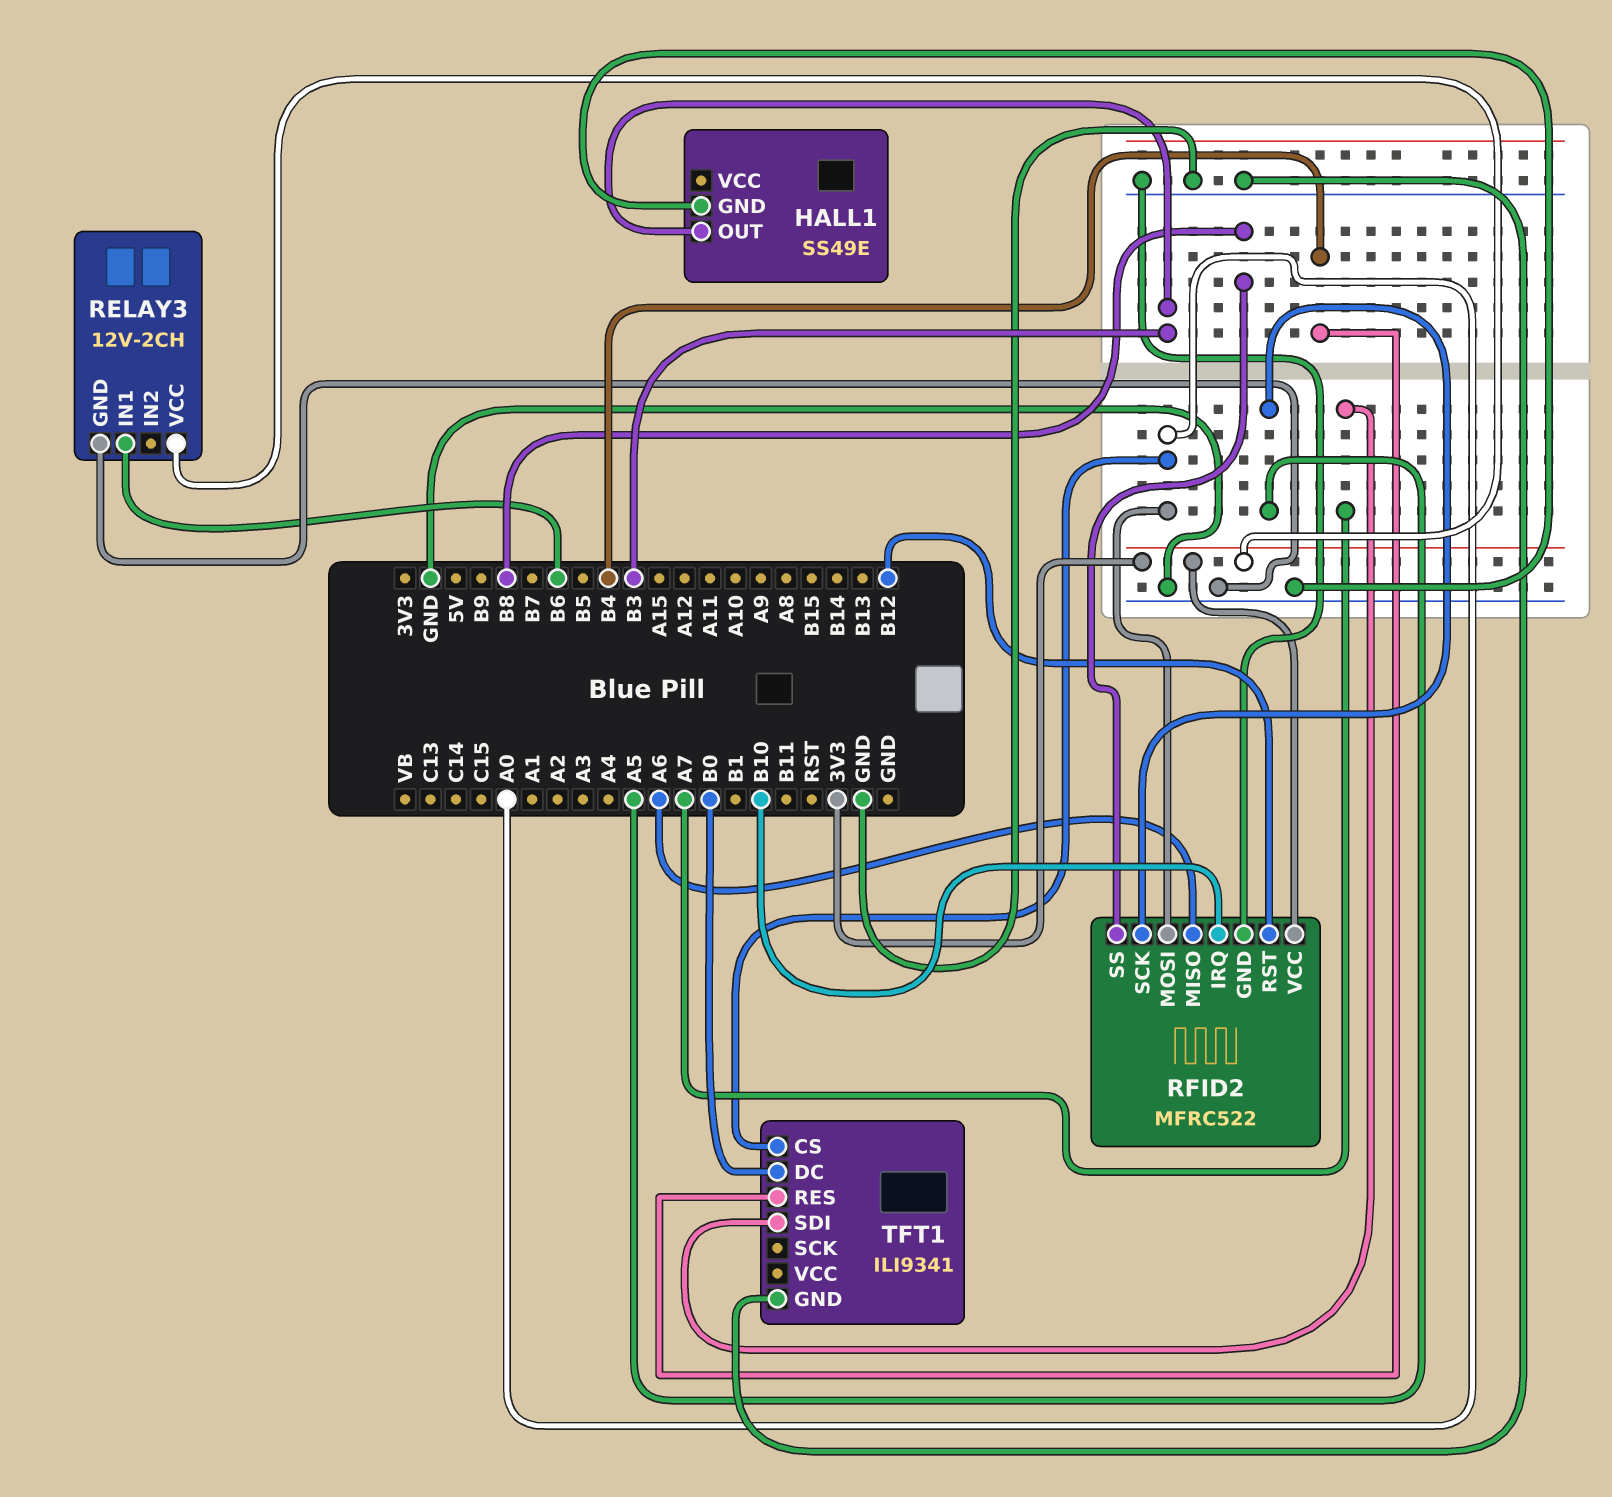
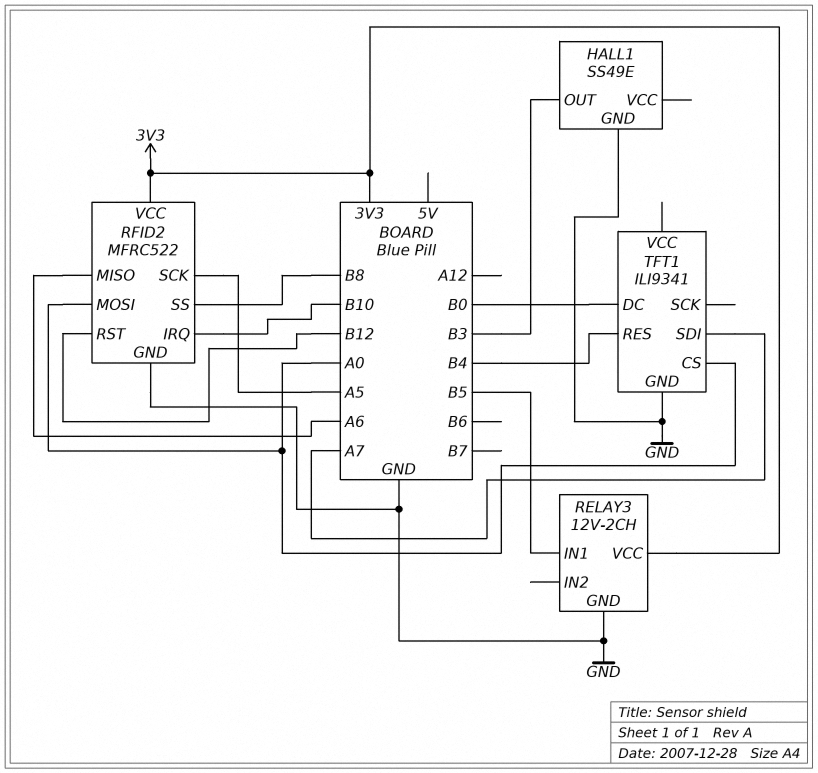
RELAY3 pin IN1: B6 -> B5

